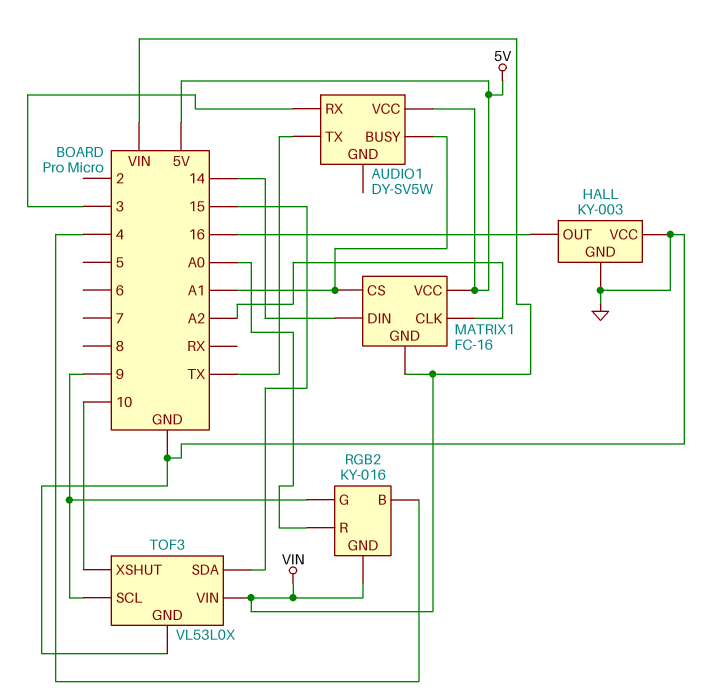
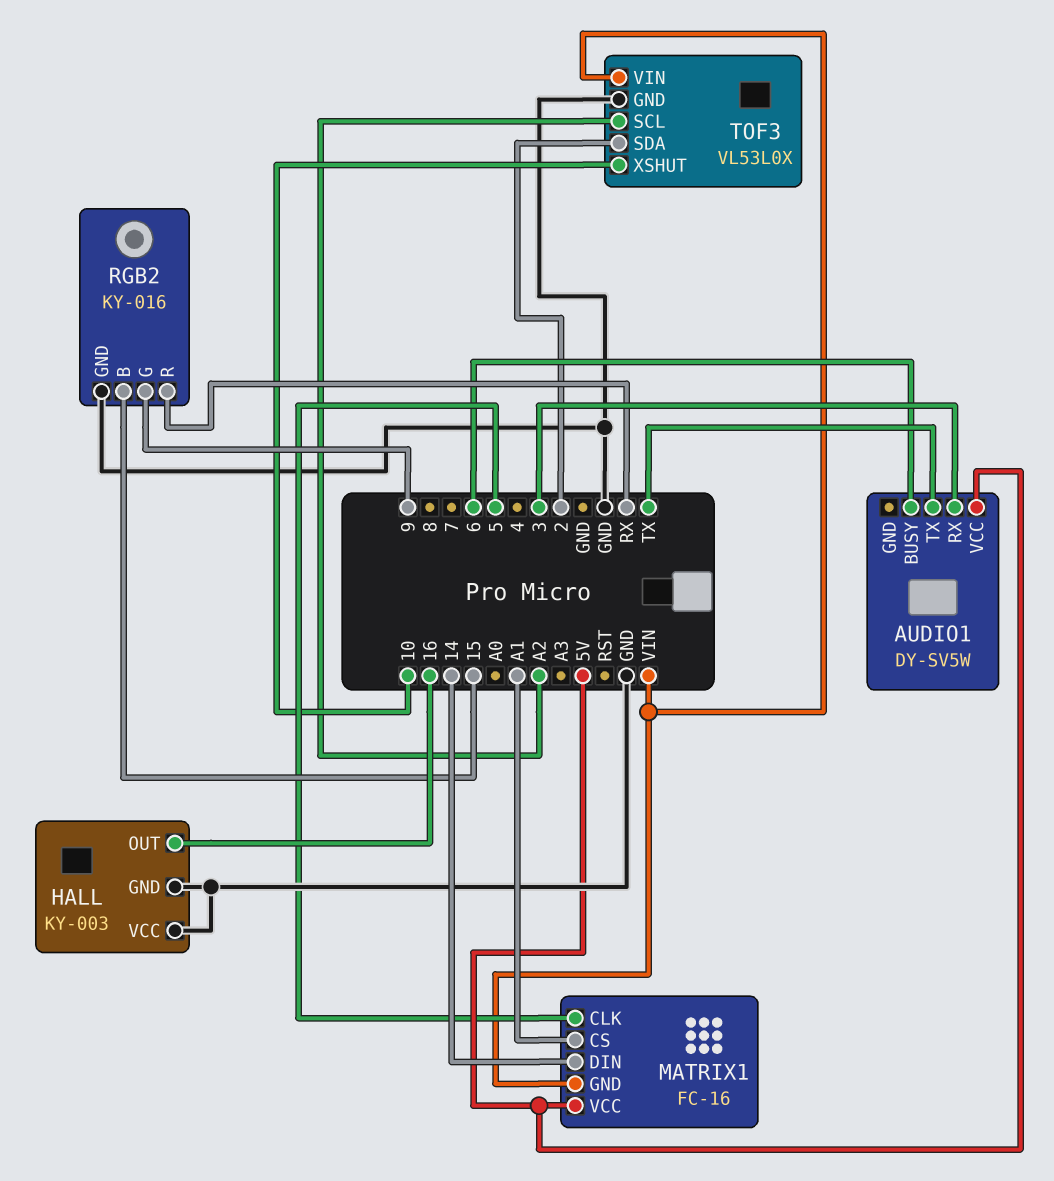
AUDIO1 pin BUSY: A1 -> 6
MATRIX1 pin CLK: A2 -> 5
RGB2 pin B: 4 -> 15
RGB2 pin GND: VIN -> GND
RGB2 pin R: A0 -> RX
TOF3 pin SCL: 9 -> A2
TOF3 pin SDA: 15 -> 2

